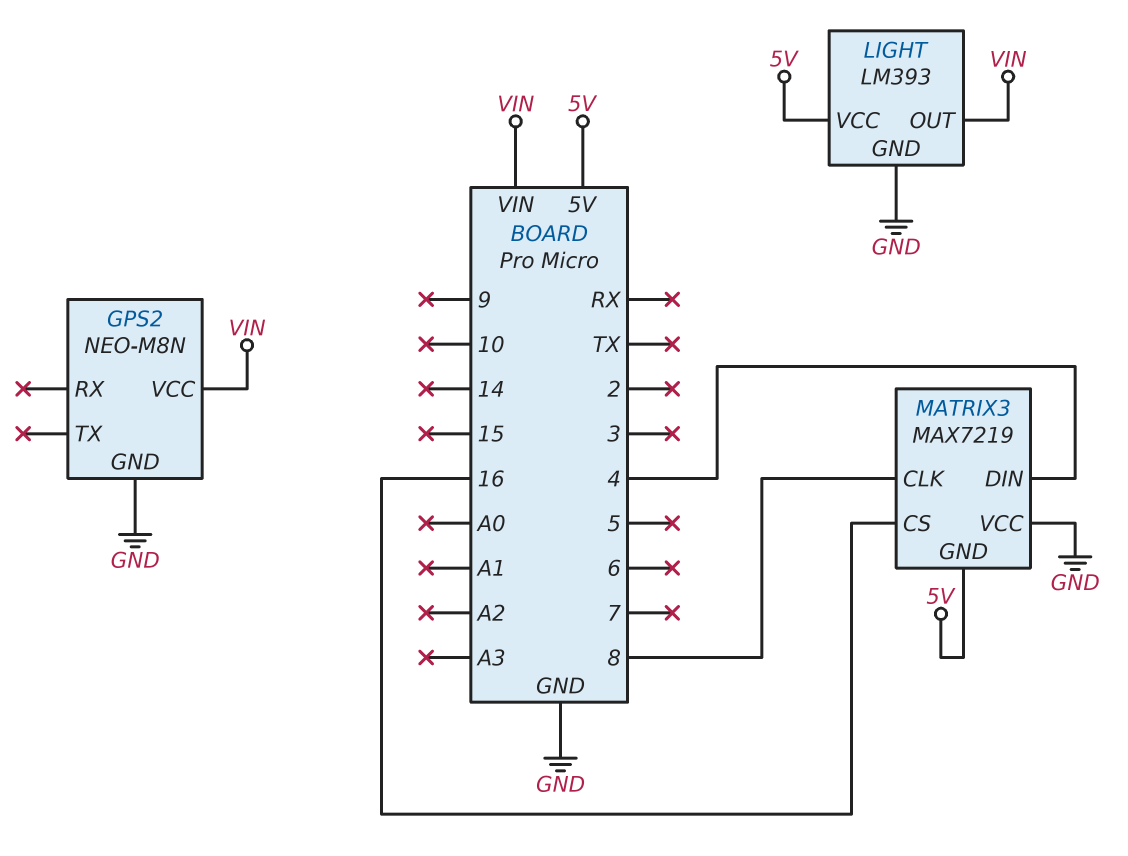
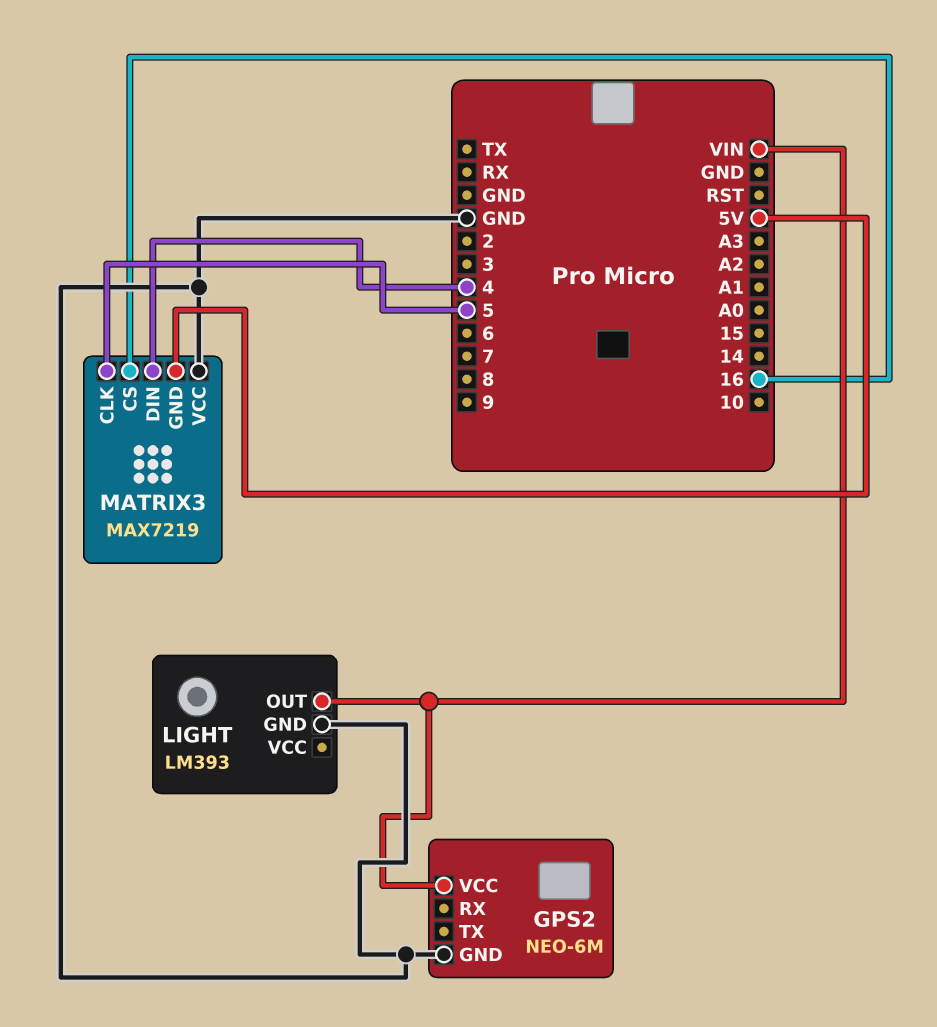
GPS2: NEO-M8N -> NEO-6M
LIGHT pin VCC: 5V -> none
MATRIX3 pin CLK: 8 -> 5

